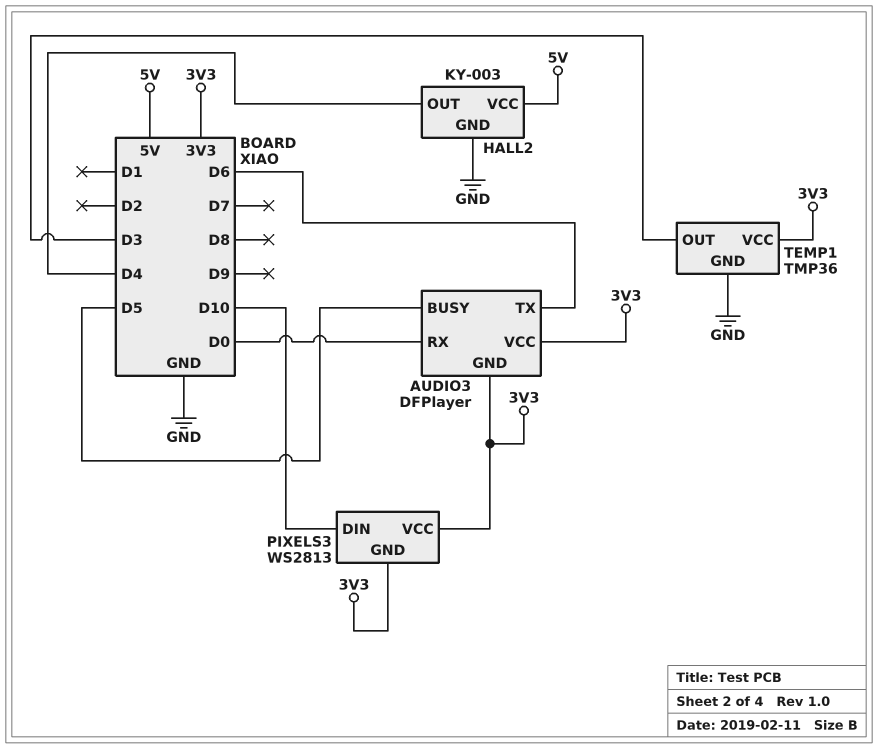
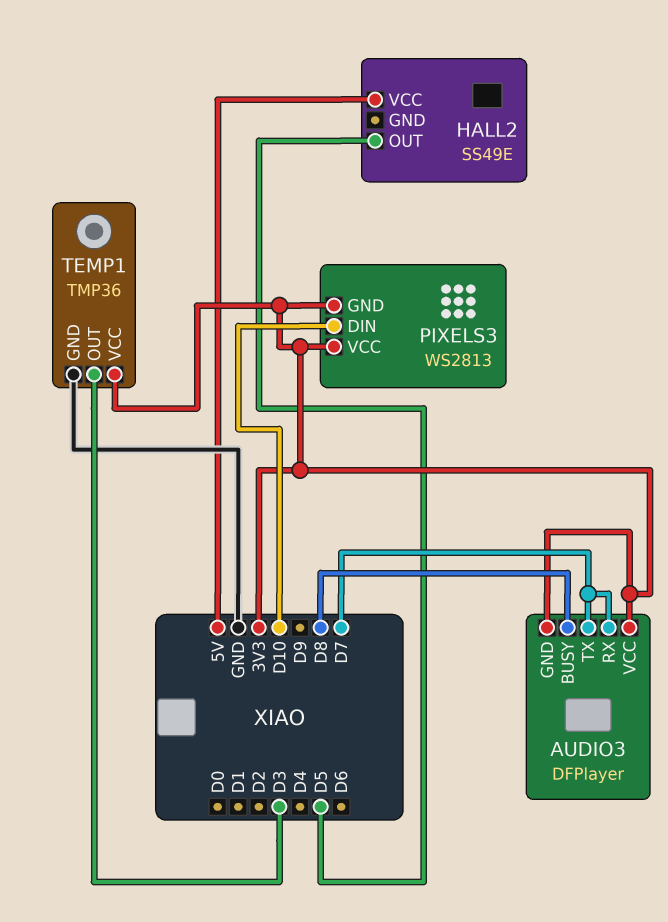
AUDIO3 pin BUSY: D5 -> D8
AUDIO3 pin RX: D0 -> D7
AUDIO3 pin TX: D6 -> D7
HALL2: KY-003 -> SS49E
HALL2 pin GND: GND -> none
HALL2 pin OUT: D4 -> D5

